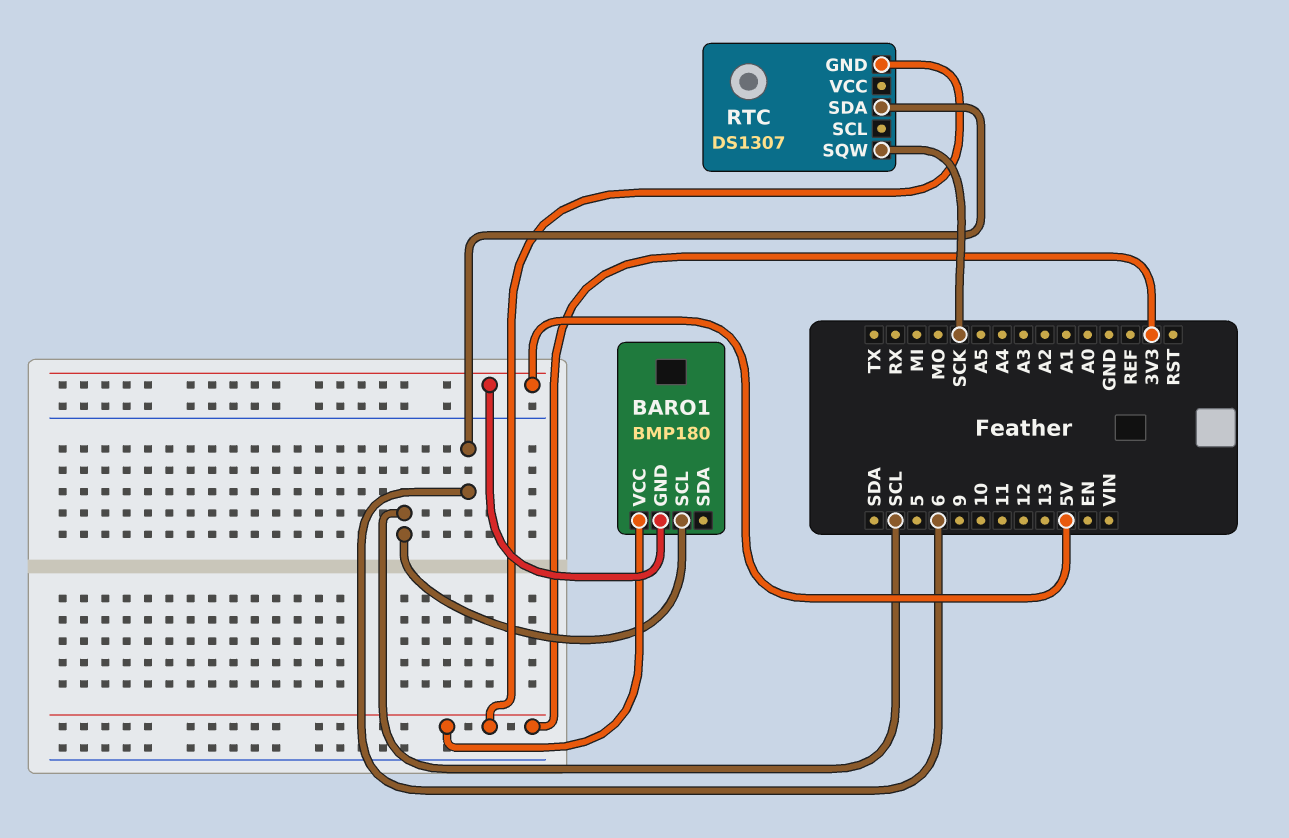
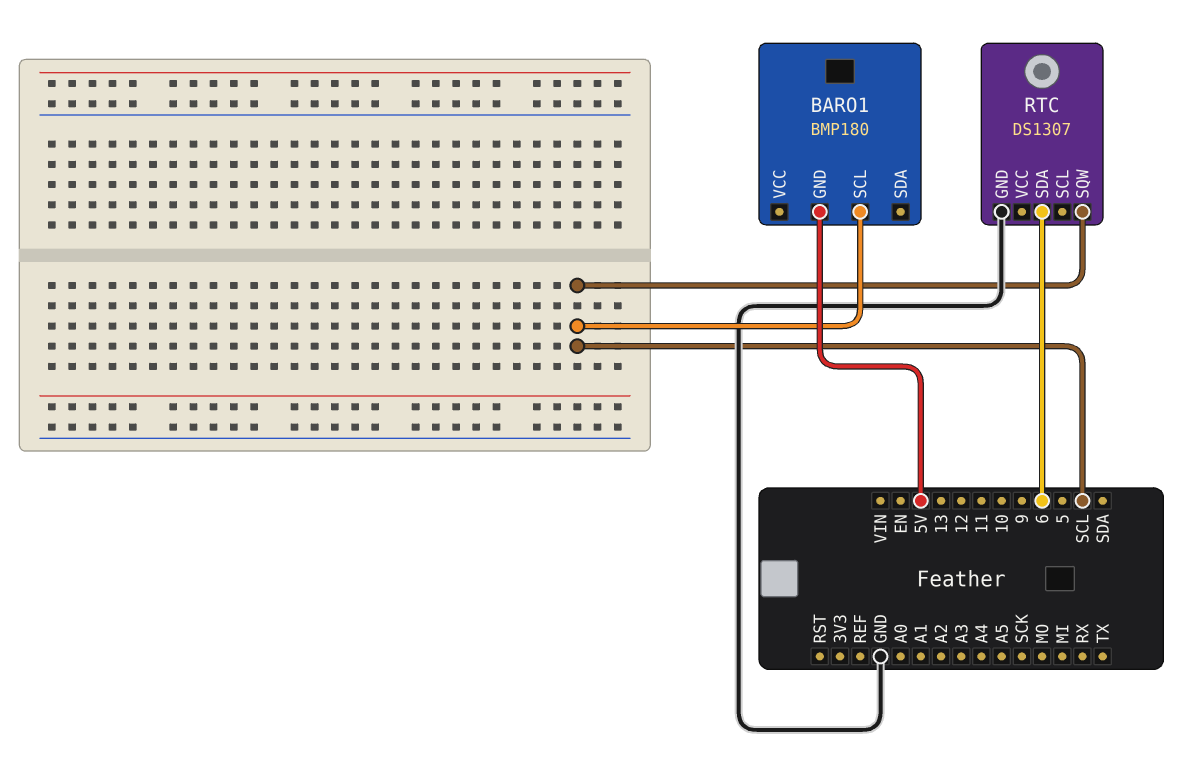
BARO1 pin VCC: 3V3 -> none
RTC pin GND: 3V3 -> GND
RTC pin SQW: SCK -> SCL

